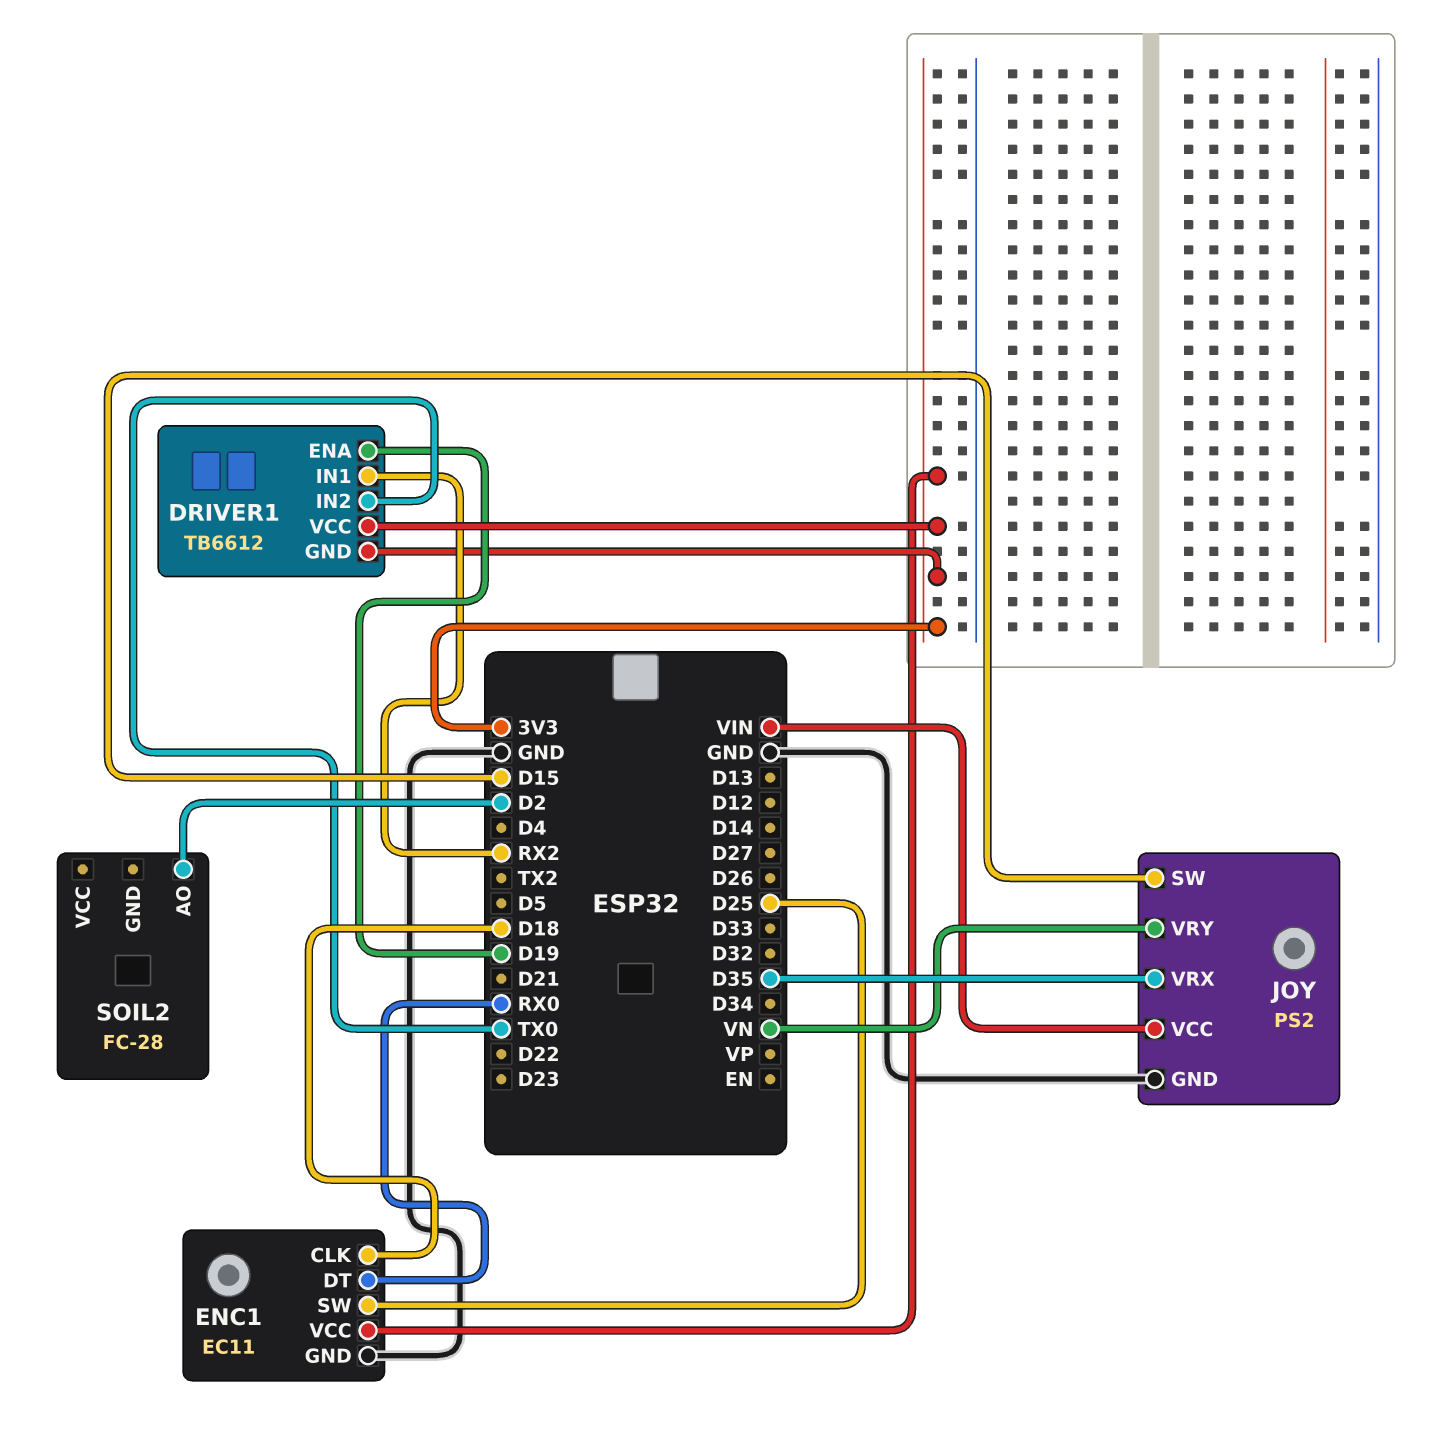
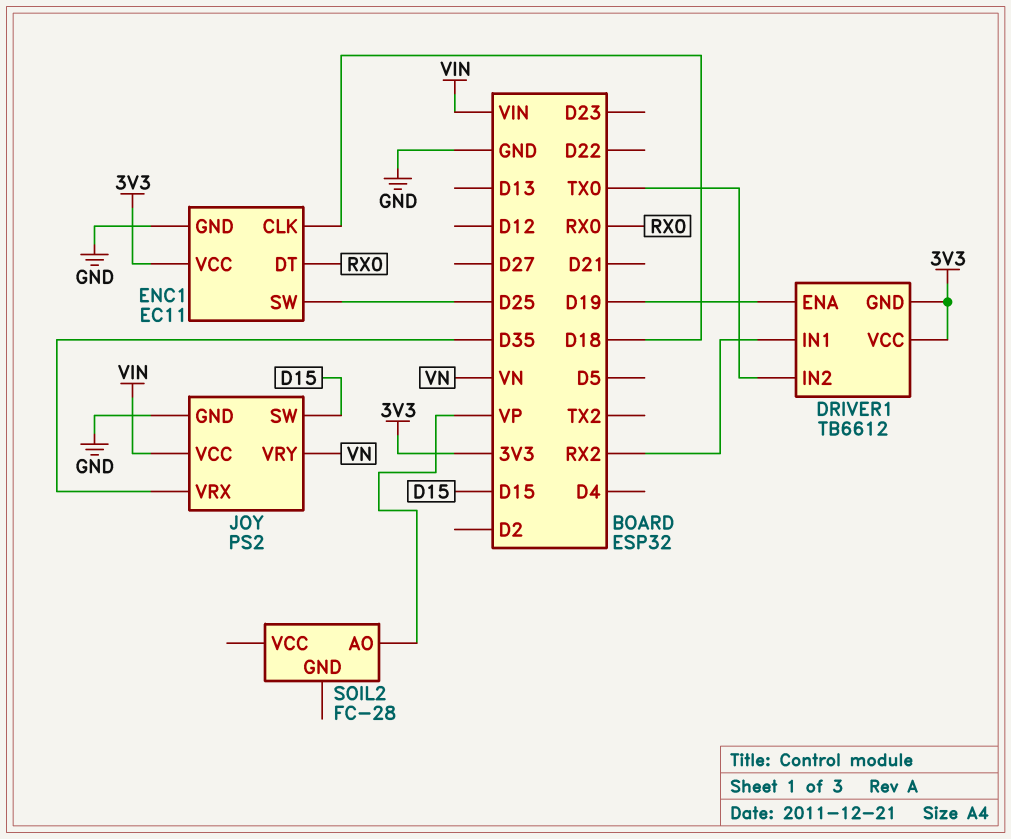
SOIL2 pin AO: D2 -> VP

